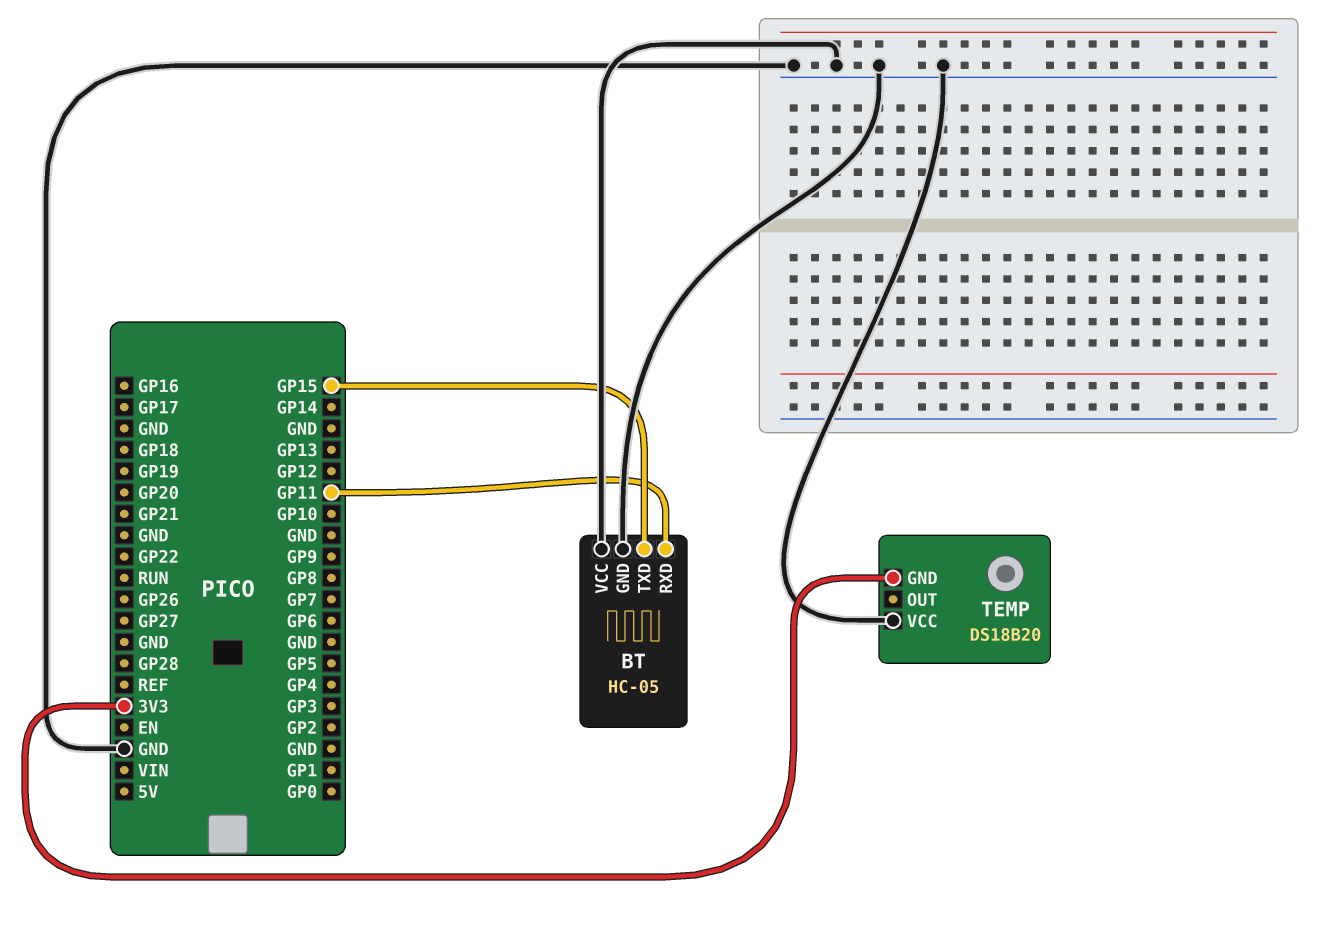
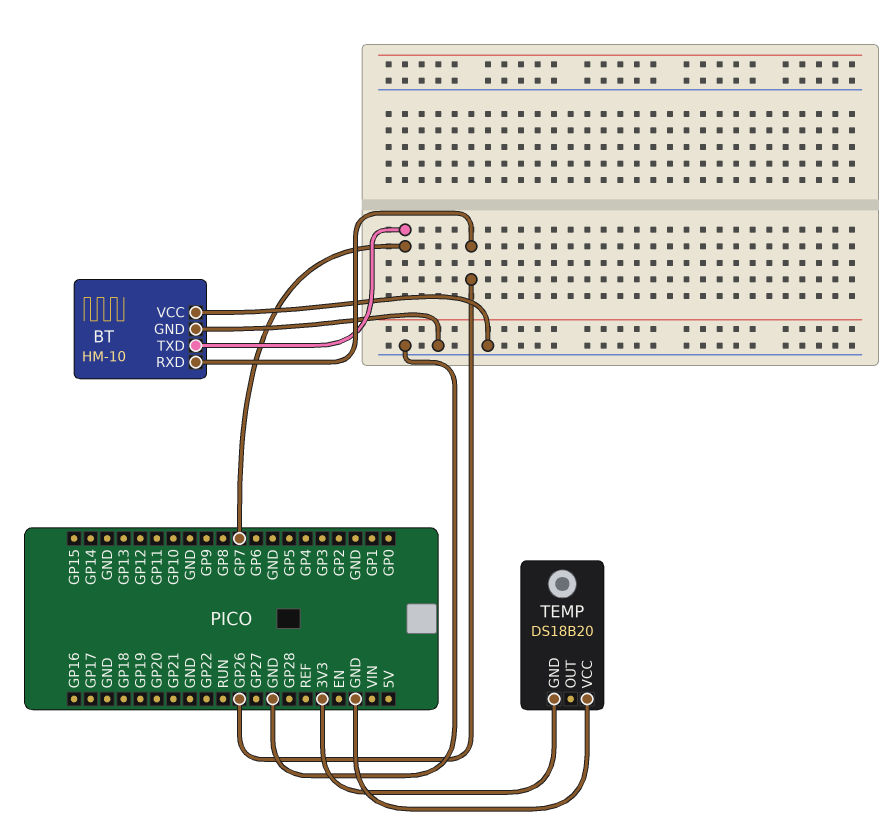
BT: HC-05 -> HM-10
BT pin RXD: GP11 -> GP26
BT pin TXD: GP15 -> GP7

